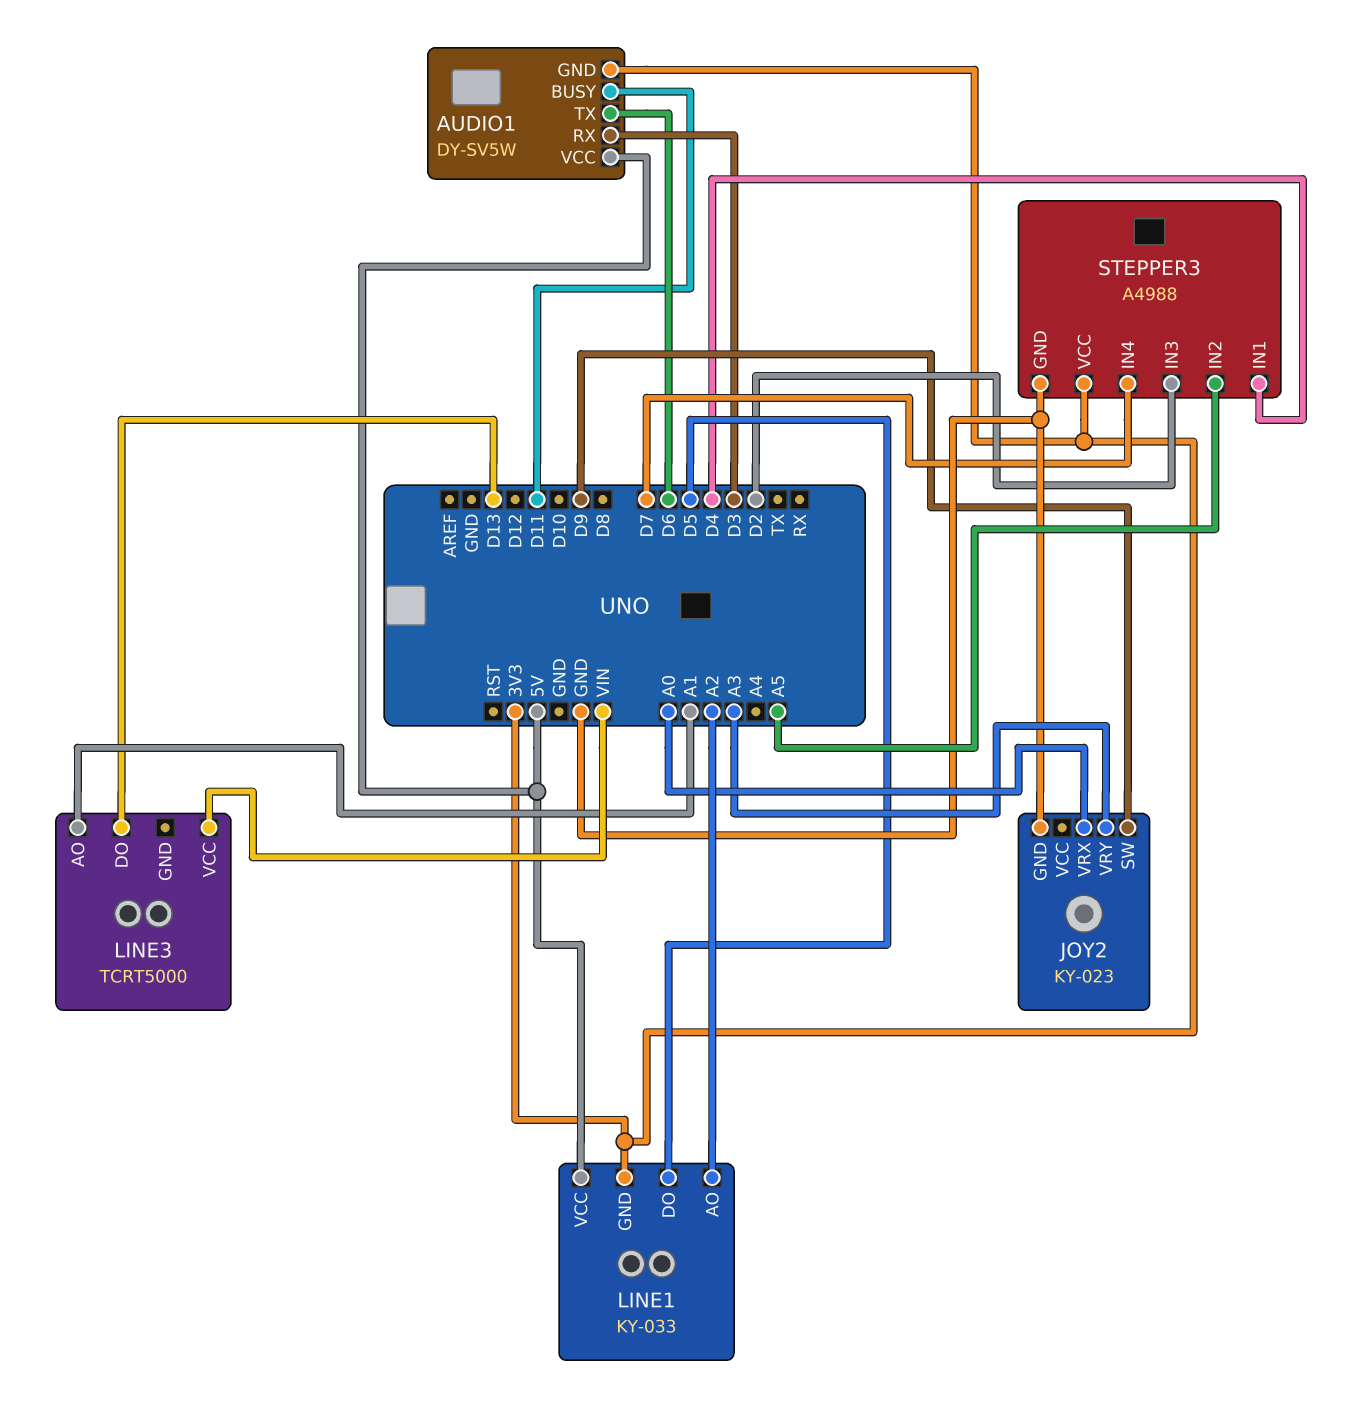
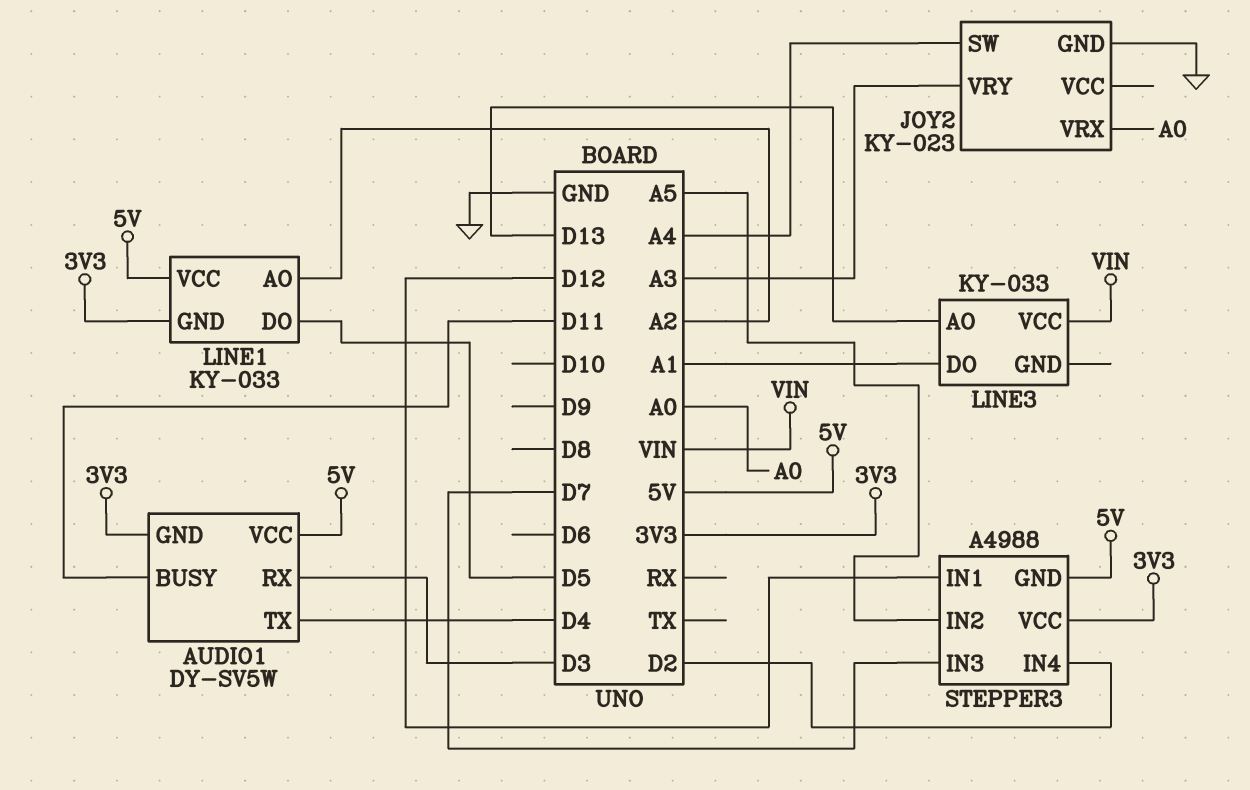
AUDIO1 pin TX: D6 -> D4
JOY2 pin SW: D9 -> A4
LINE3: TCRT5000 -> KY-033
LINE3 pin AO: A1 -> D13
LINE3 pin DO: D13 -> A1
STEPPER3 pin GND: GND -> 5V
STEPPER3 pin IN1: D4 -> D12
STEPPER3 pin IN3: D2 -> D7
STEPPER3 pin IN4: D7 -> D2

